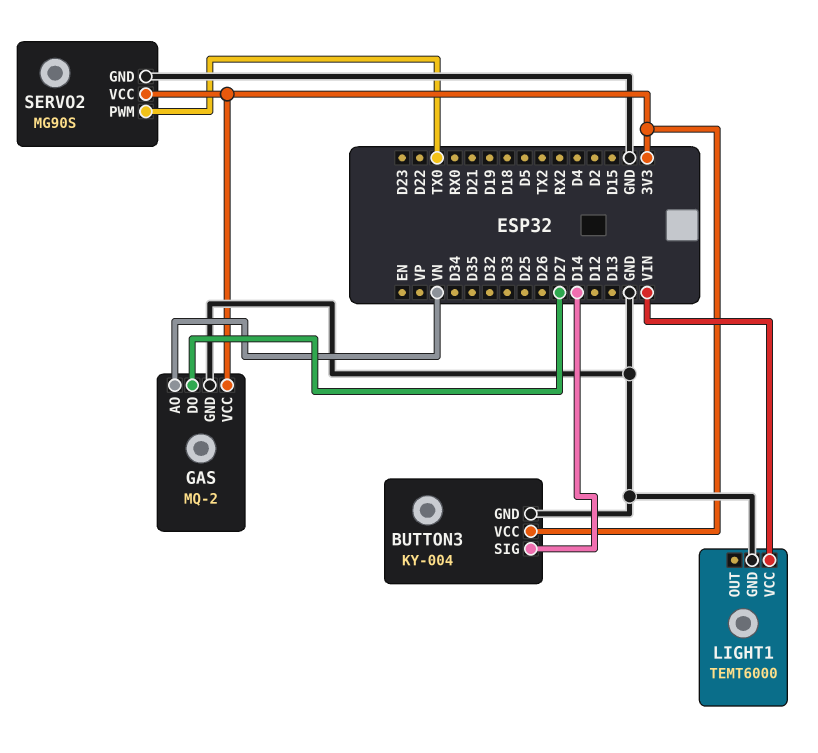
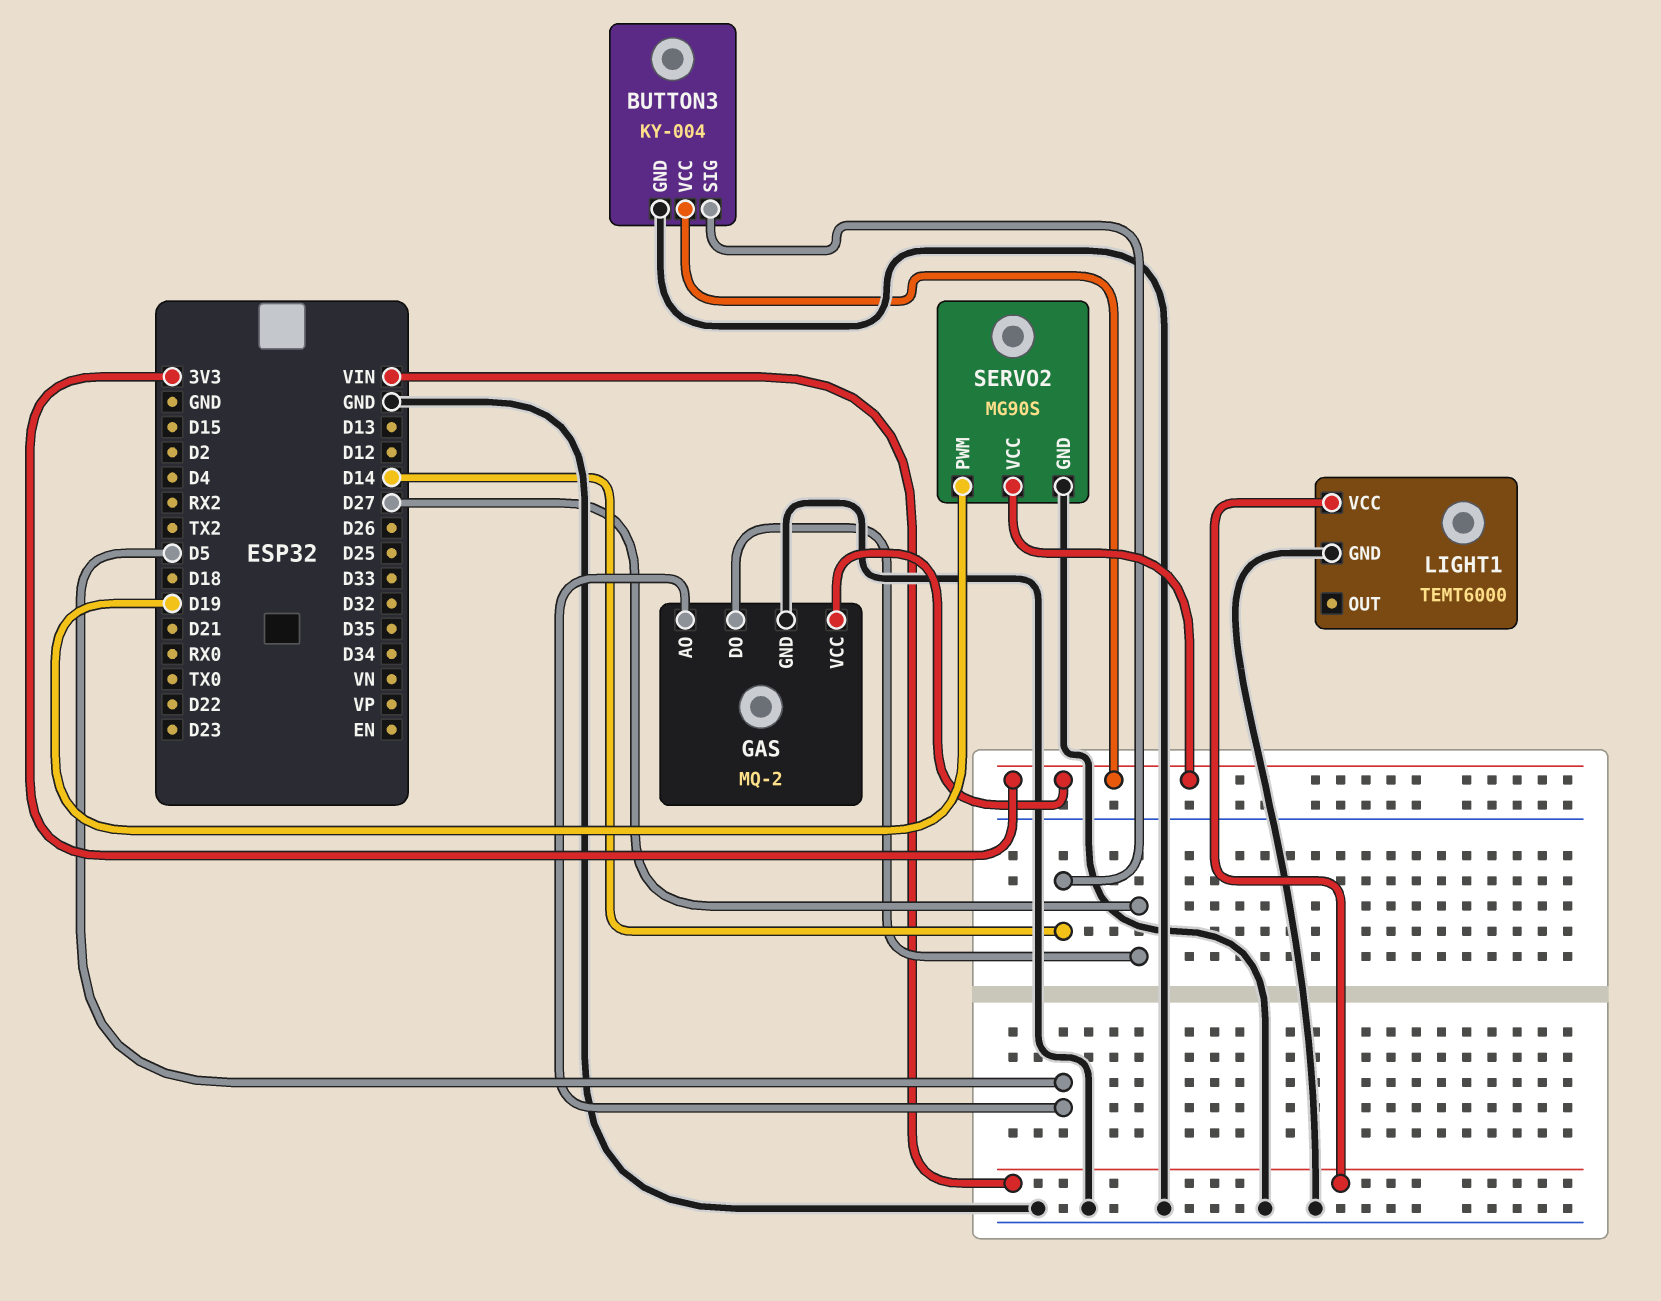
GAS pin AO: VN -> D5
SERVO2 pin PWM: TX0 -> D19

